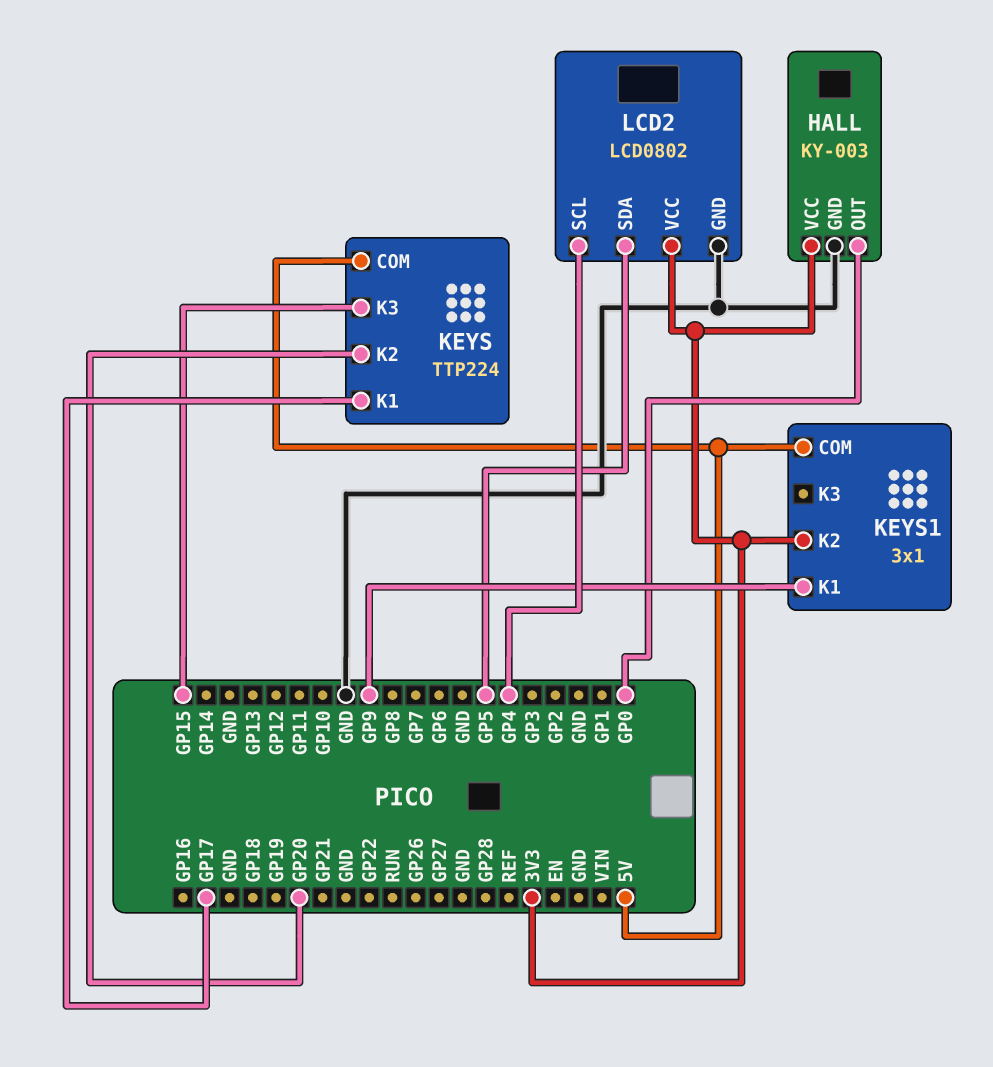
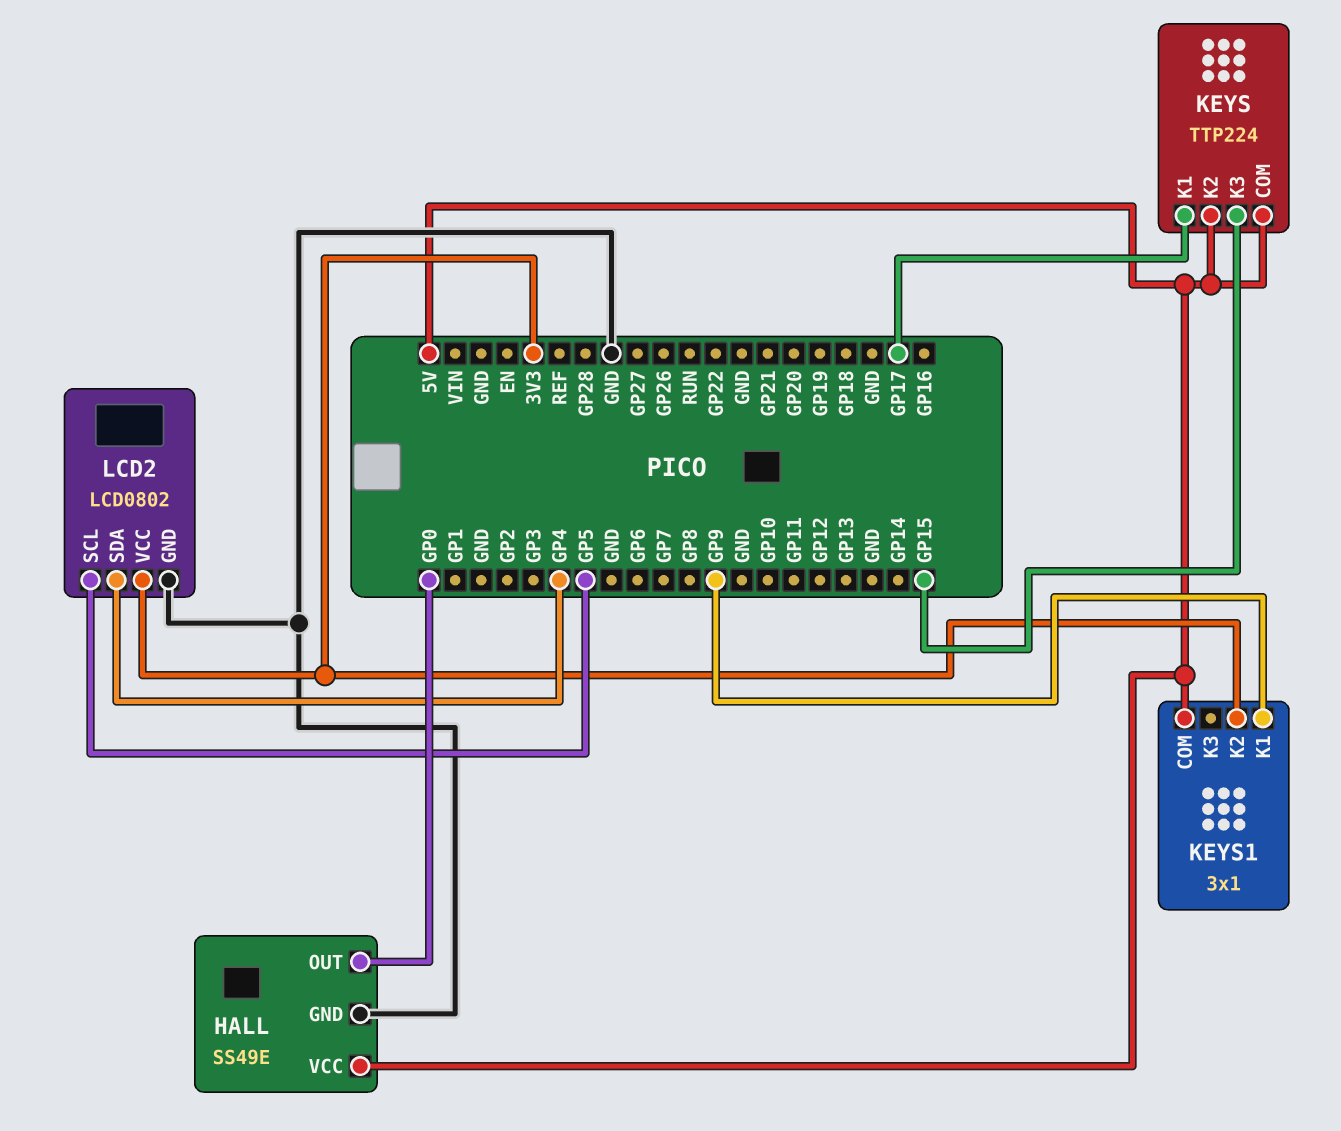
HALL: KY-003 -> SS49E
HALL pin VCC: 3V3 -> 5V
KEYS pin K2: GP20 -> 5V
LCD2 pin SCL: GP4 -> GP5
LCD2 pin SDA: GP5 -> GP4

